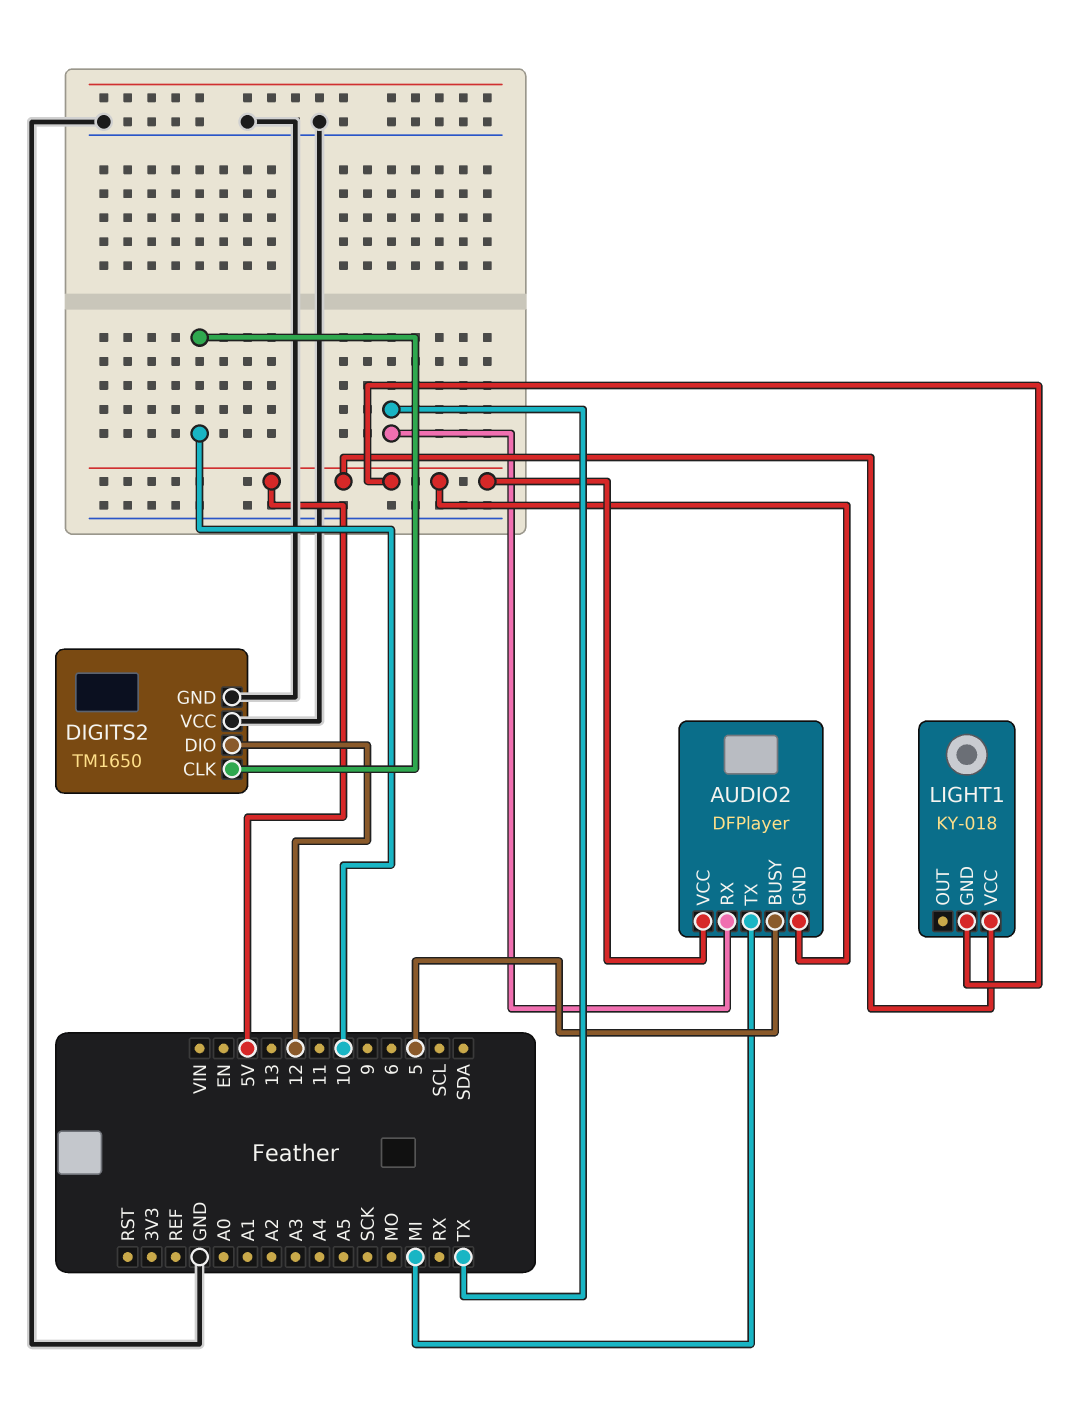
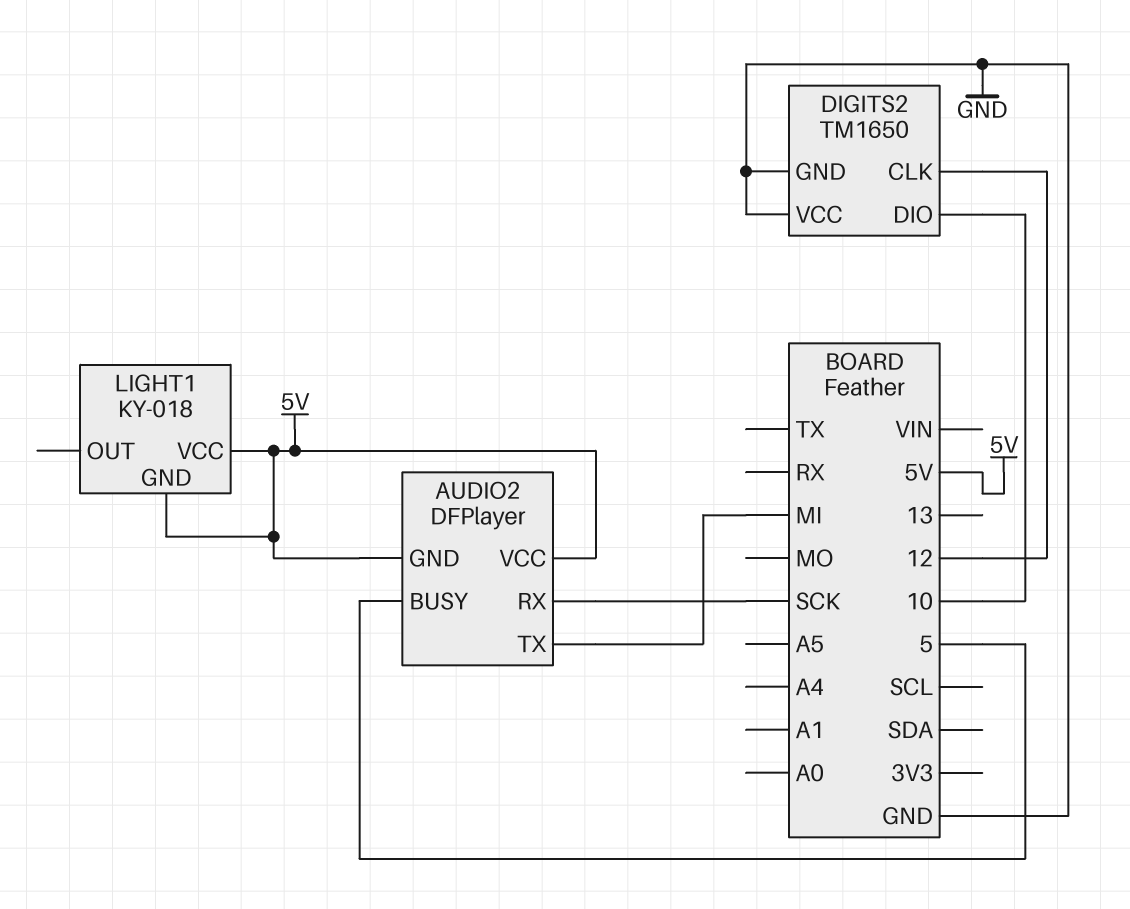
AUDIO2 pin RX: TX -> SCK
DIGITS2 pin CLK: 10 -> 12
DIGITS2 pin DIO: 12 -> 10

